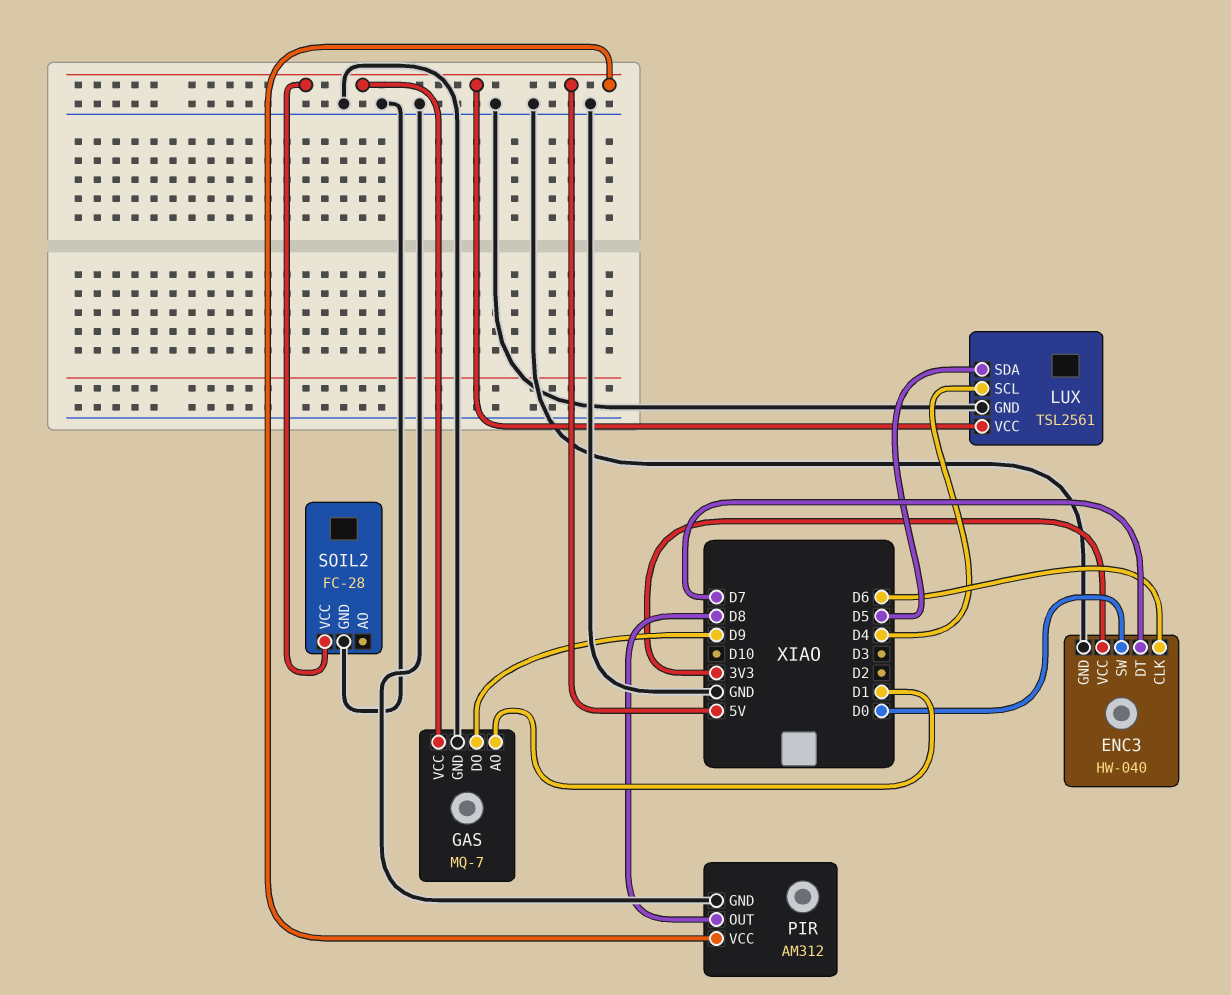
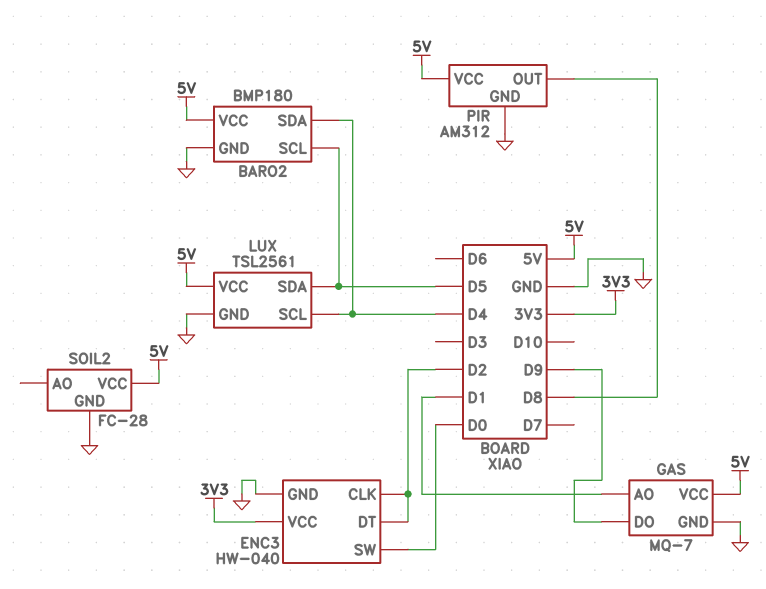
BARO2: none -> BMP180
BARO2 pin GND: none -> GND
BARO2 pin SCL: none -> D5
BARO2 pin SDA: none -> D4
BARO2 pin VCC: none -> 5V
ENC3 pin CLK: D6 -> D2
ENC3 pin DT: D7 -> D2

